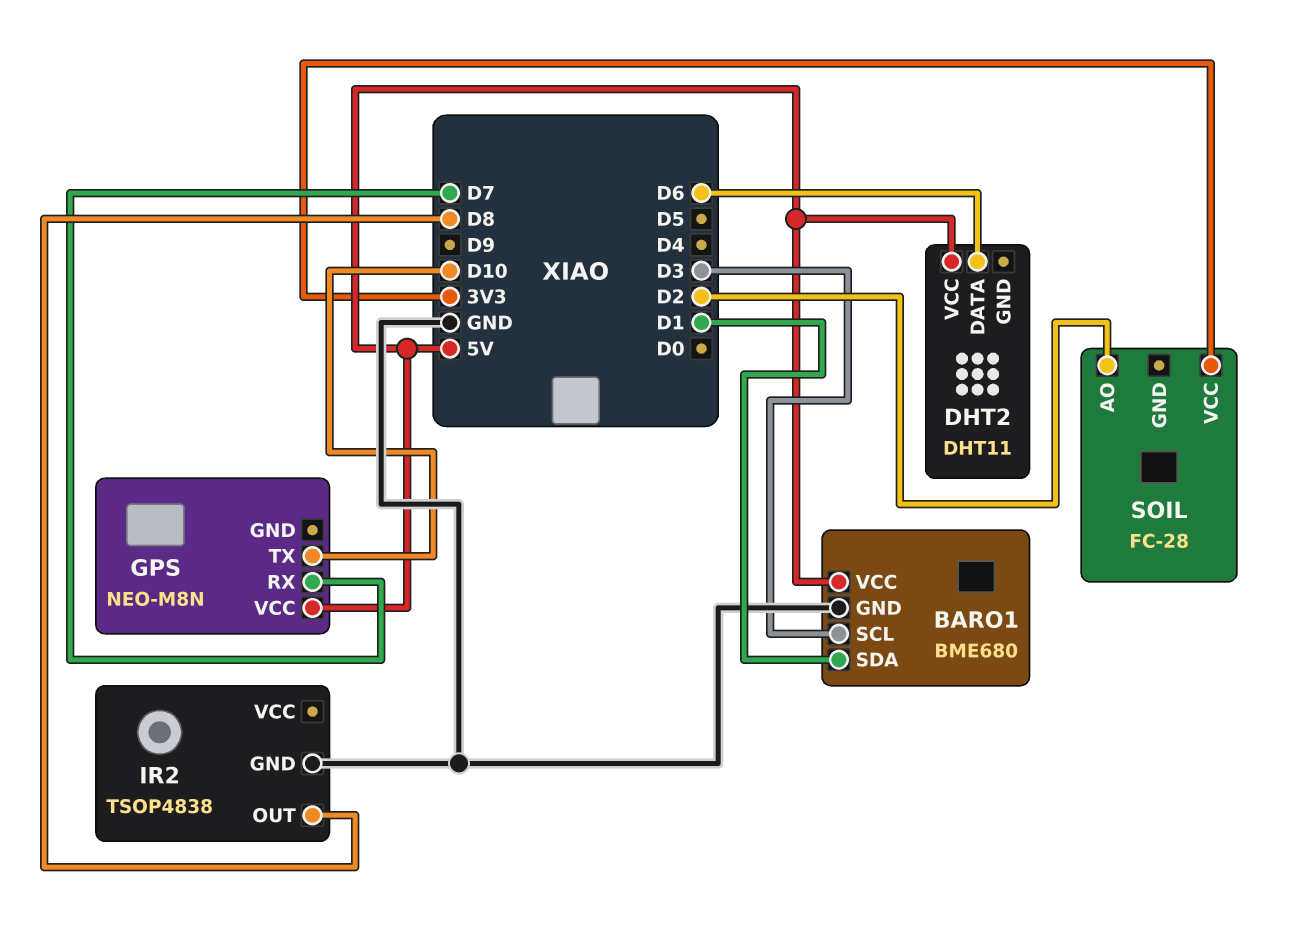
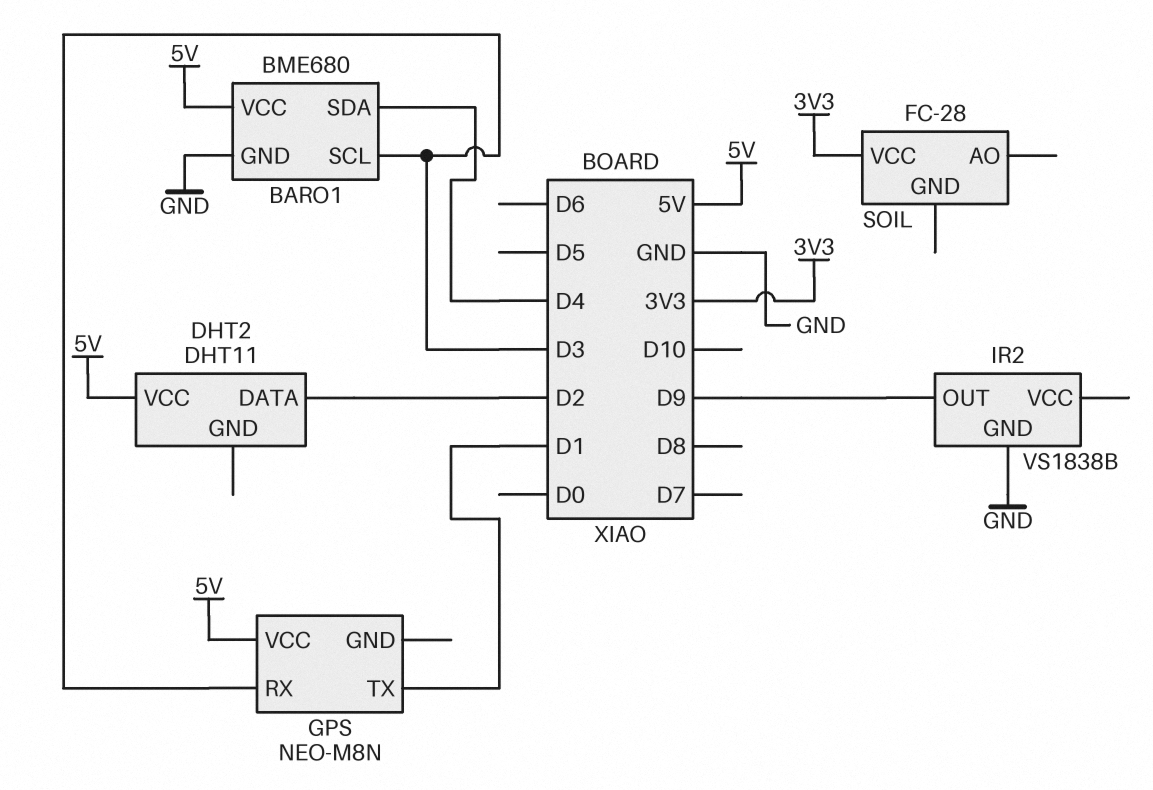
BARO1 pin SDA: D1 -> D4
DHT2 pin DATA: D6 -> D2
GPS pin RX: D7 -> D3
GPS pin TX: D10 -> D1
IR2: TSOP4838 -> VS1838B
IR2 pin OUT: D8 -> D9
SOIL pin AO: D2 -> none

